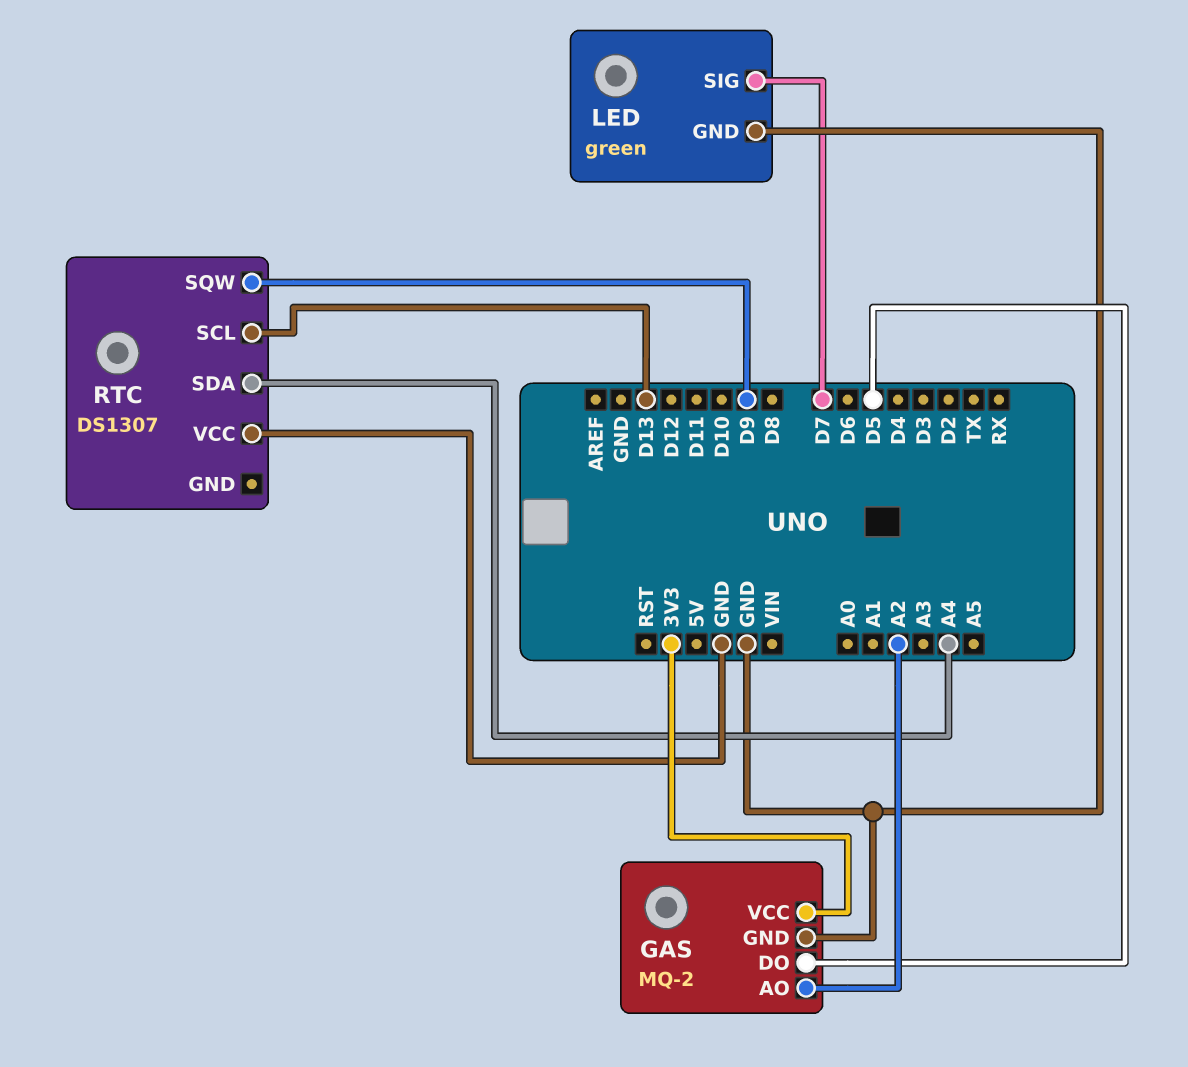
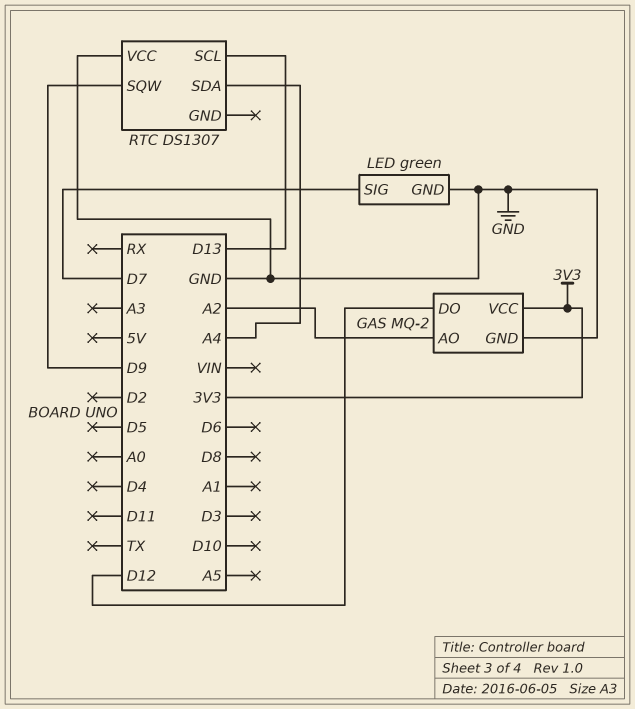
GAS pin DO: D5 -> D12

